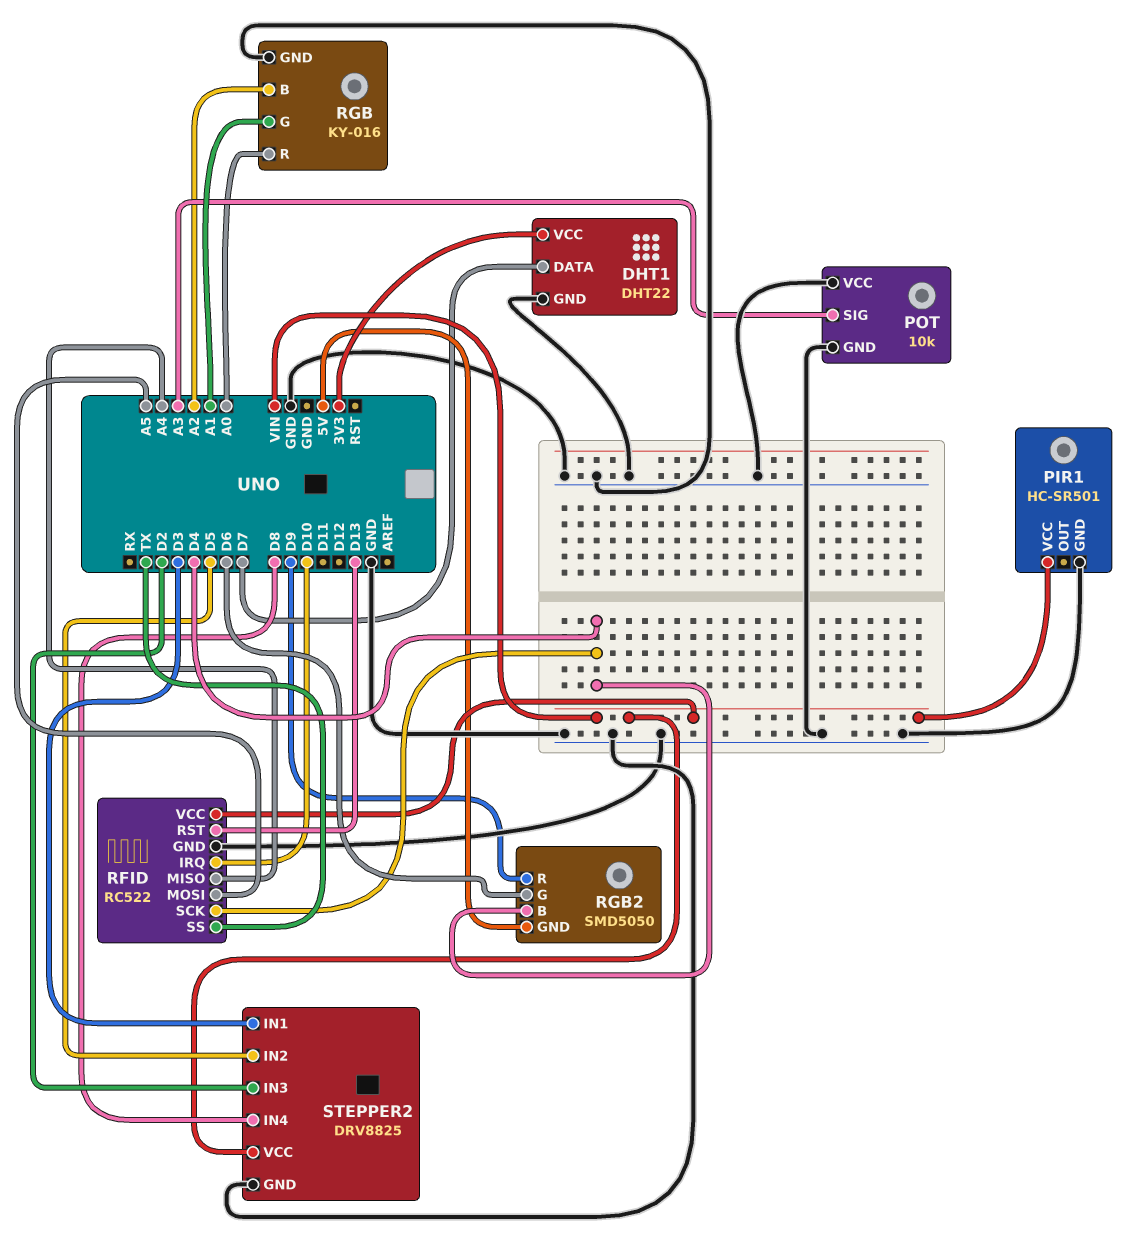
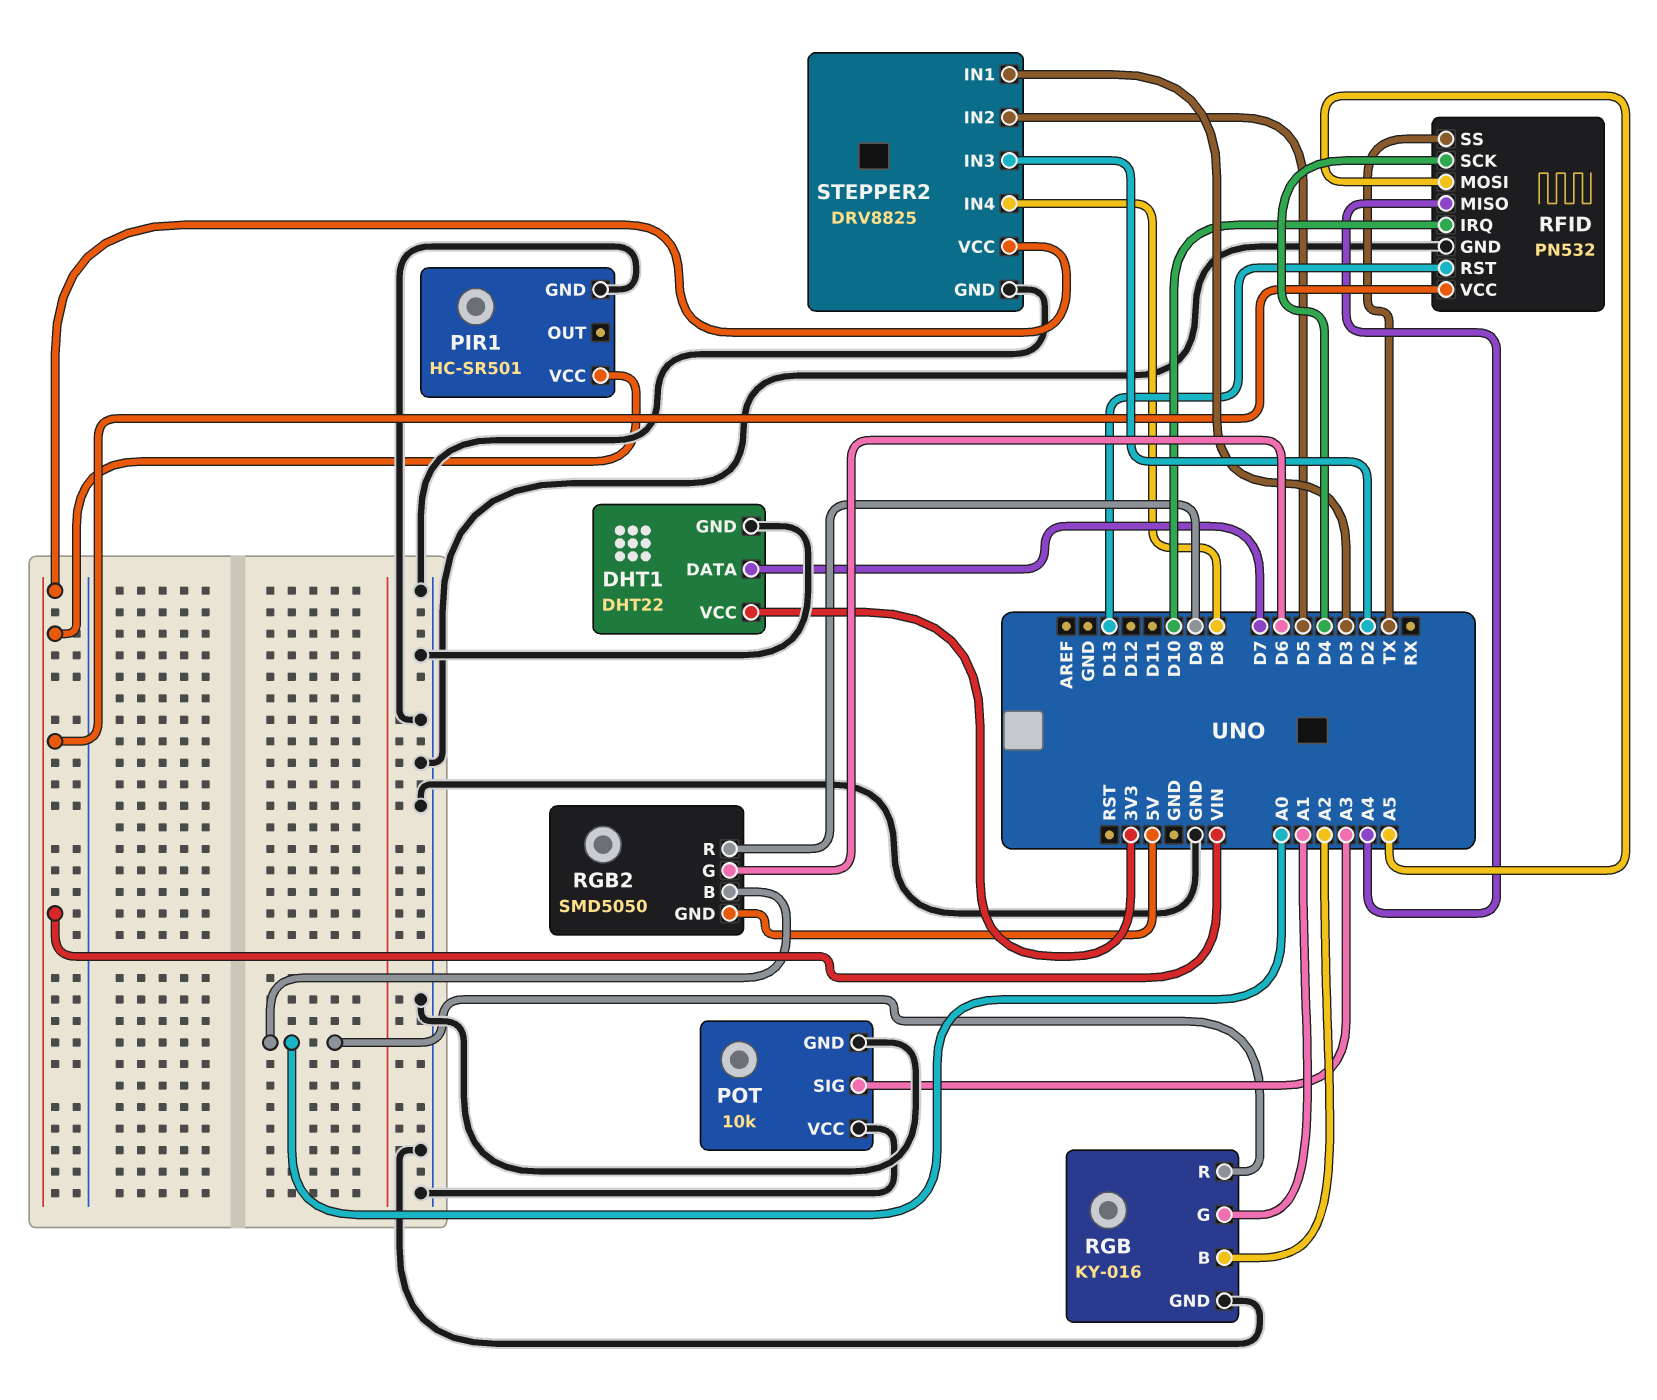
RFID: RC522 -> PN532
RGB2 pin B: D4 -> A0

